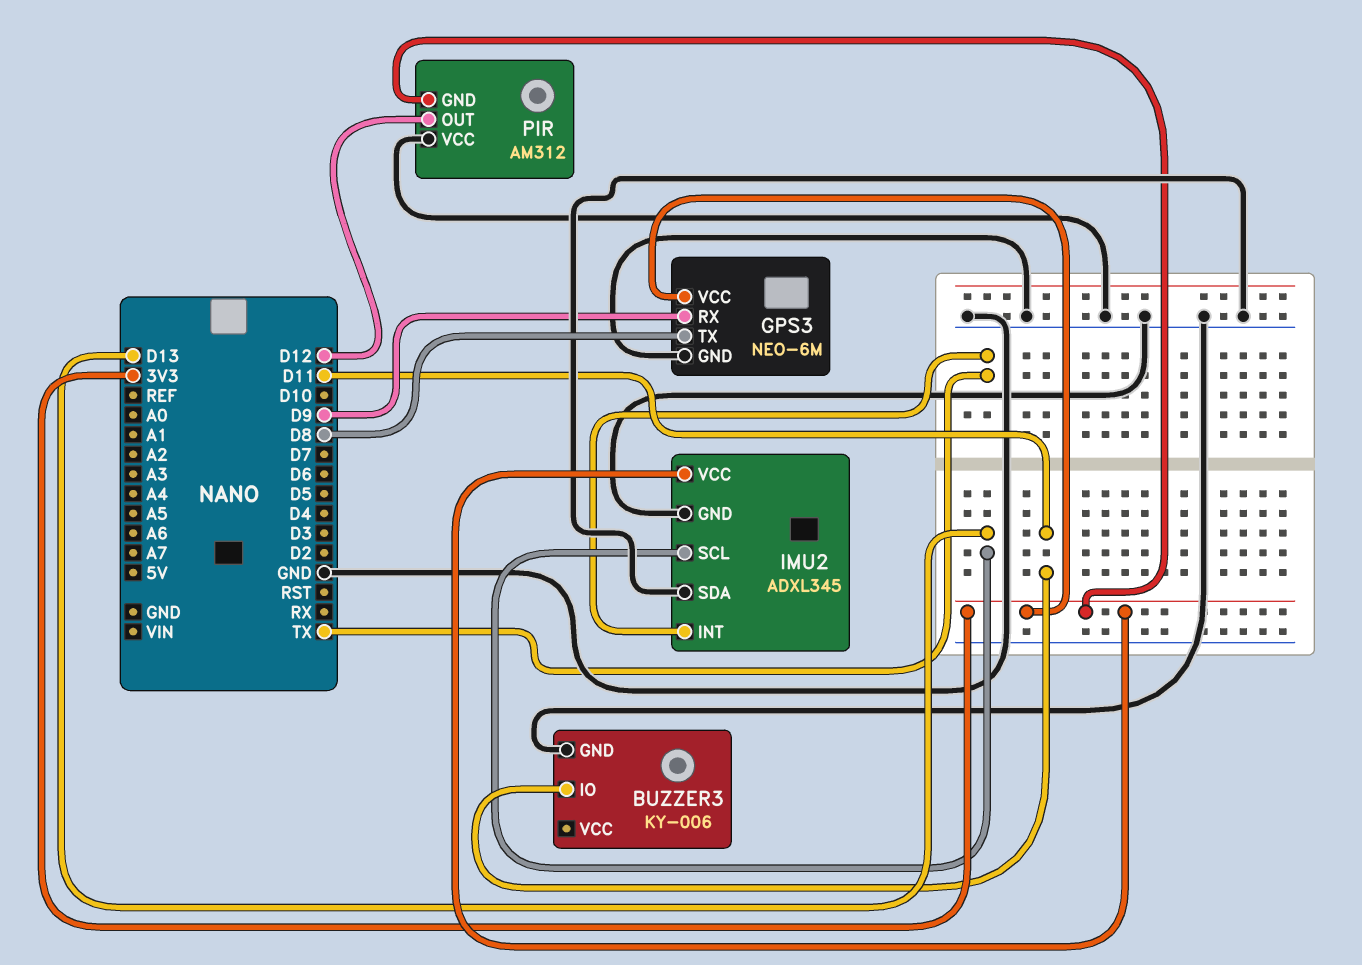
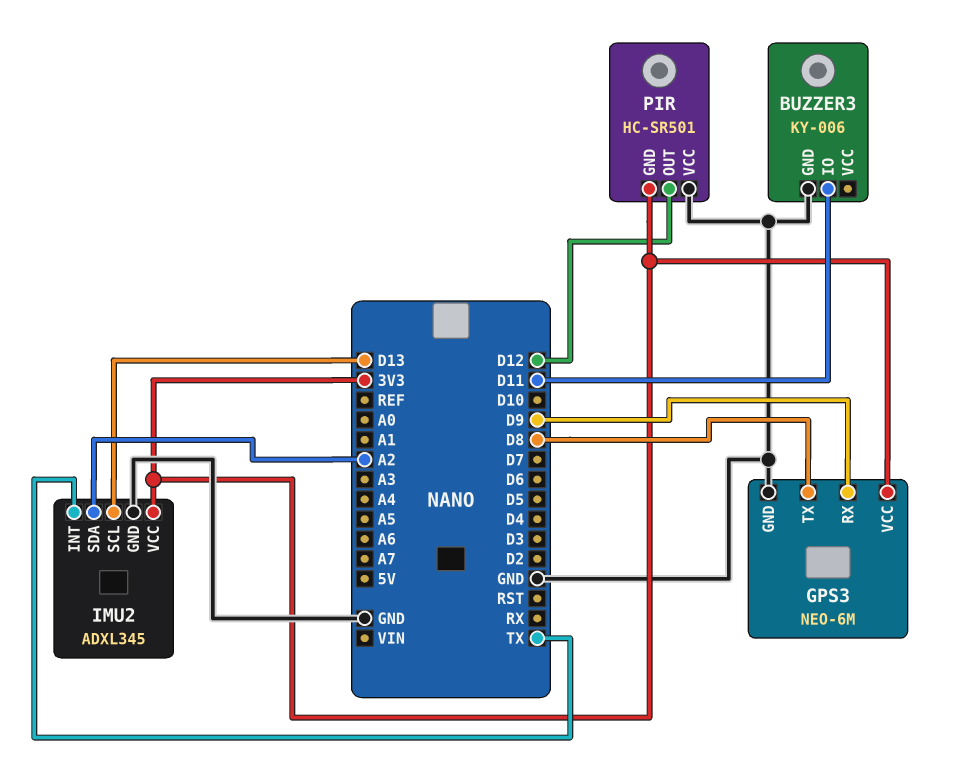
IMU2 pin SDA: GND -> A2
PIR: AM312 -> HC-SR501

